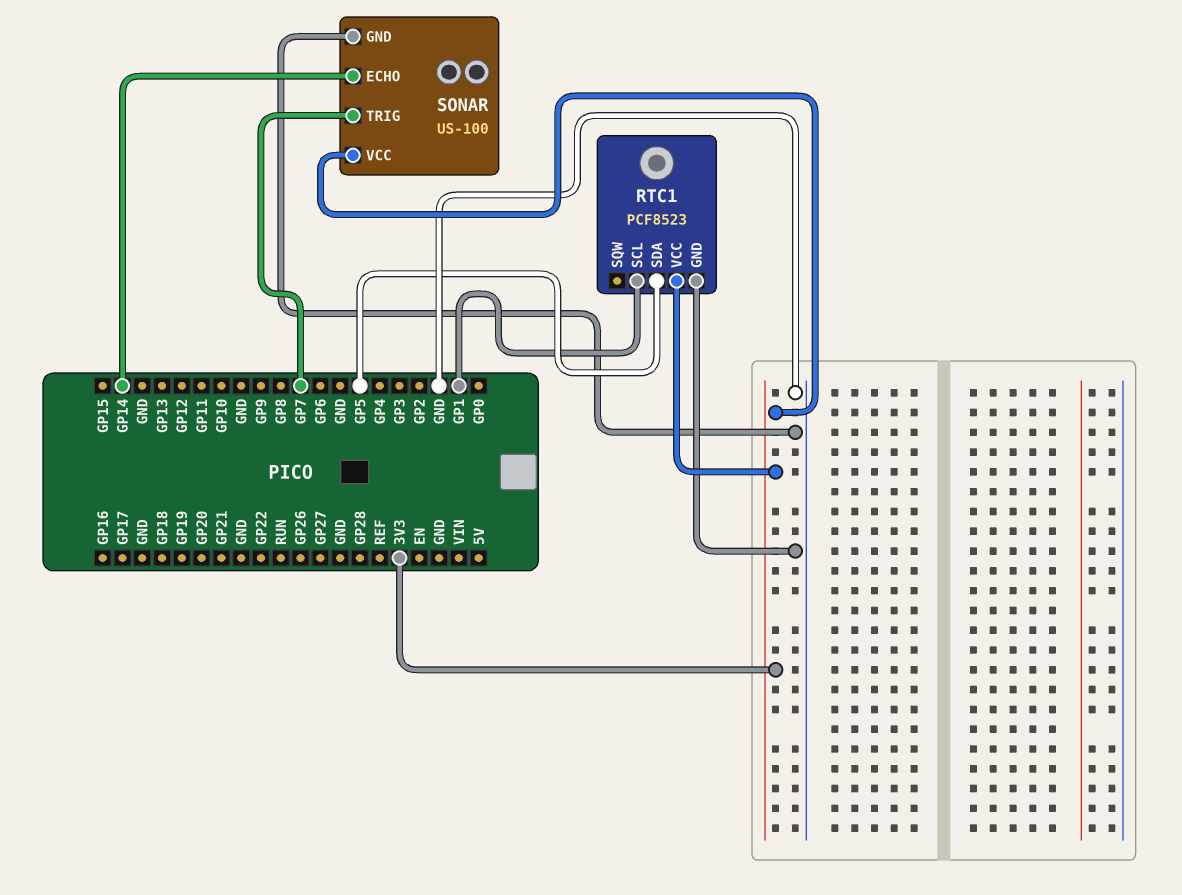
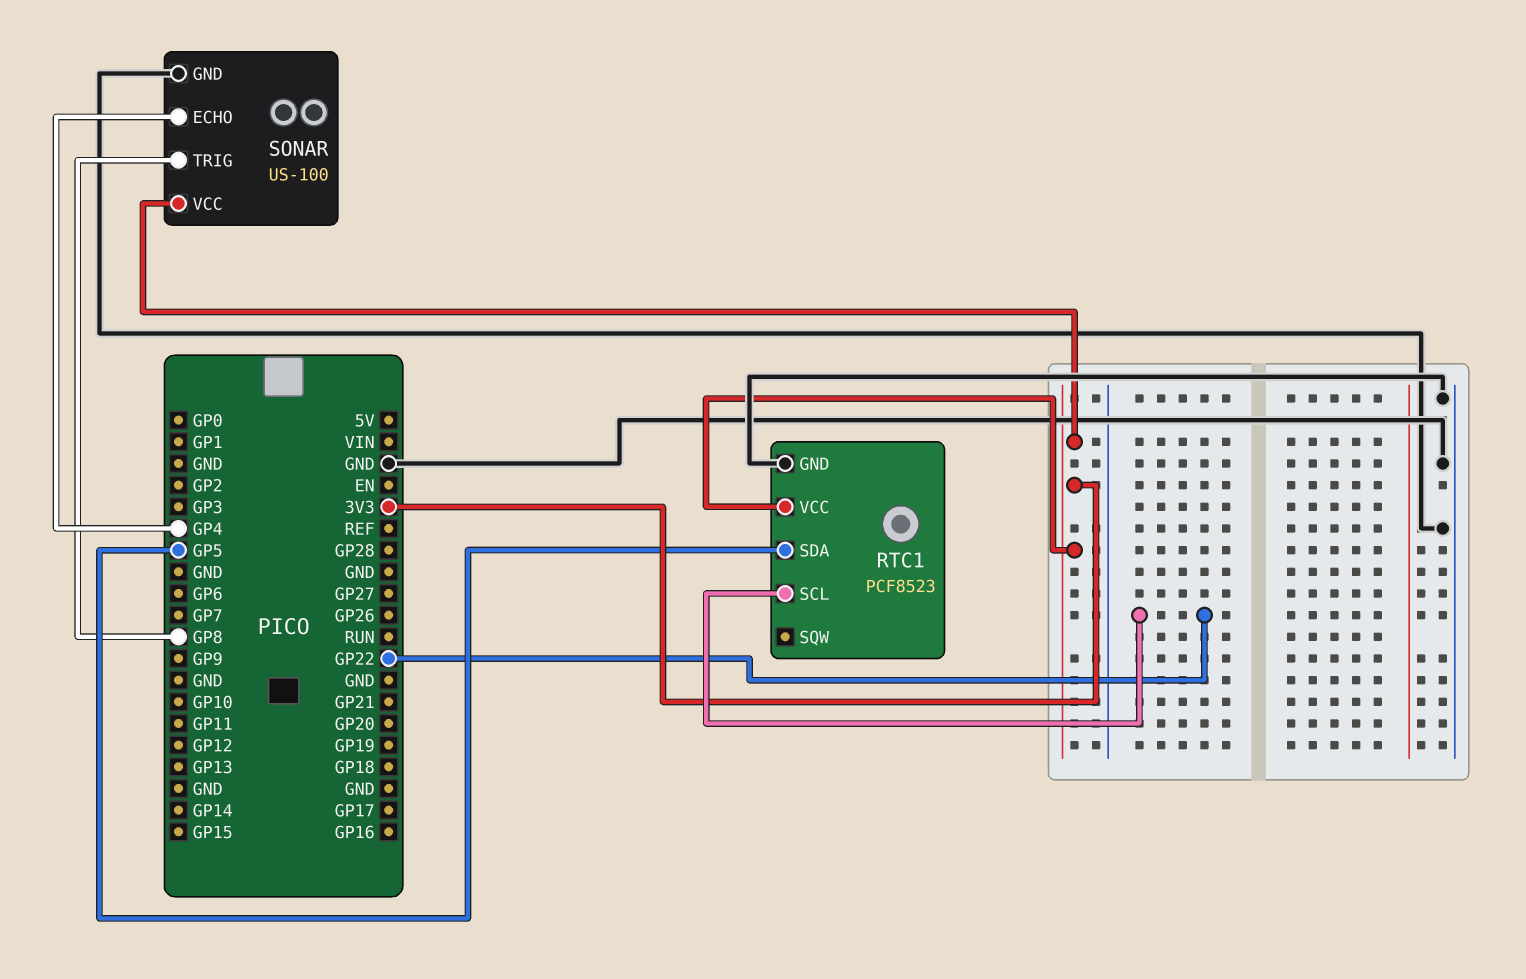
RTC1 pin SCL: GP1 -> GP22
SONAR pin ECHO: GP14 -> GP4
SONAR pin TRIG: GP7 -> GP8

